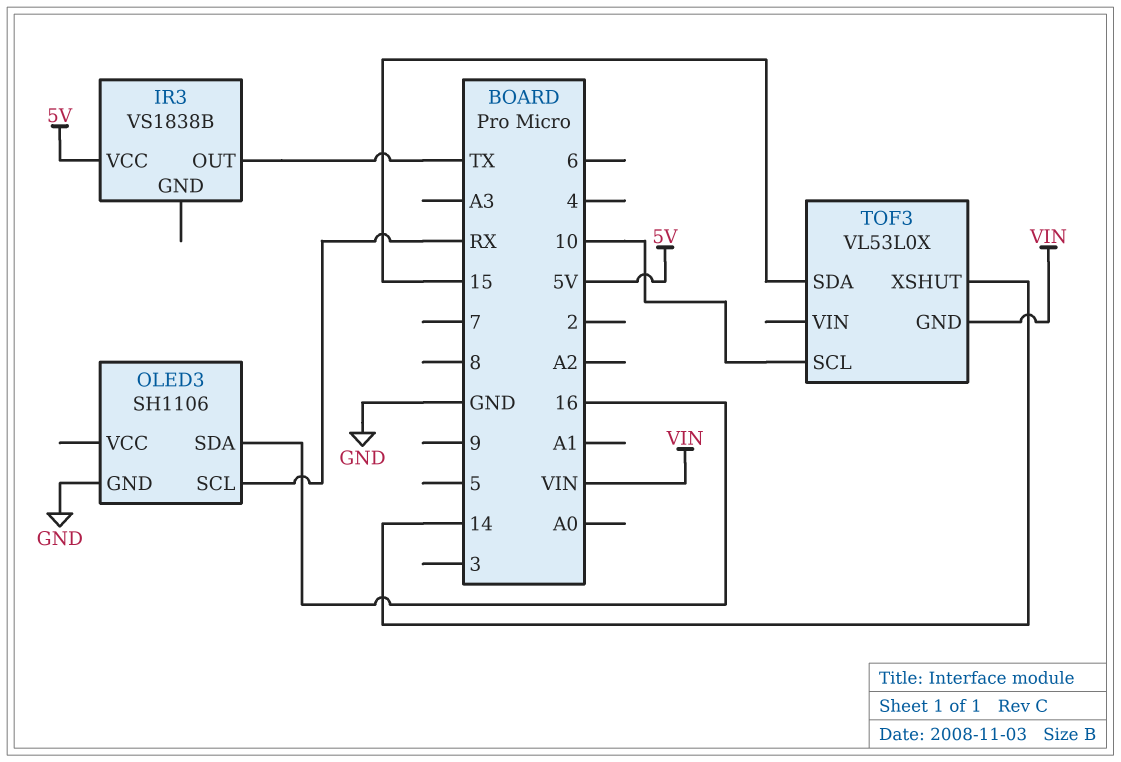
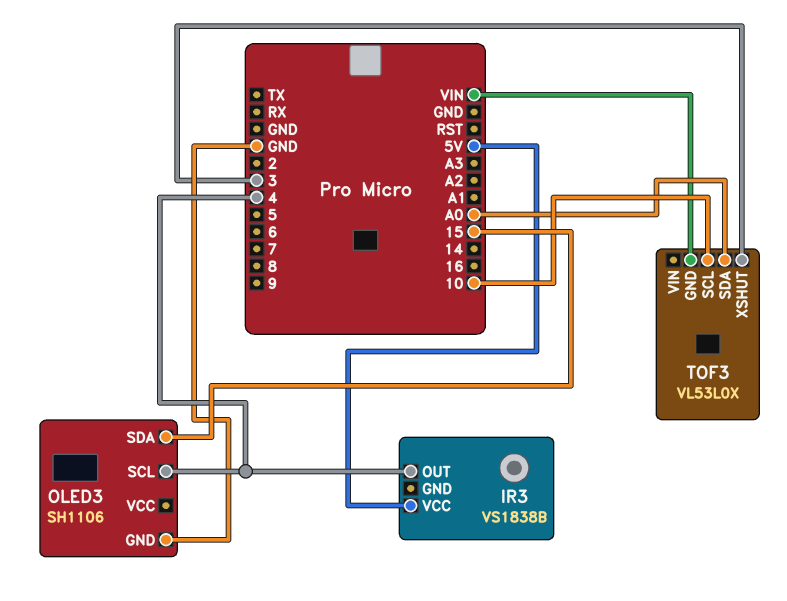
IR3 pin OUT: TX -> 4
OLED3 pin SCL: RX -> 4
OLED3 pin SDA: 16 -> 15
TOF3 pin SDA: 15 -> A0
TOF3 pin XSHUT: 14 -> 3

